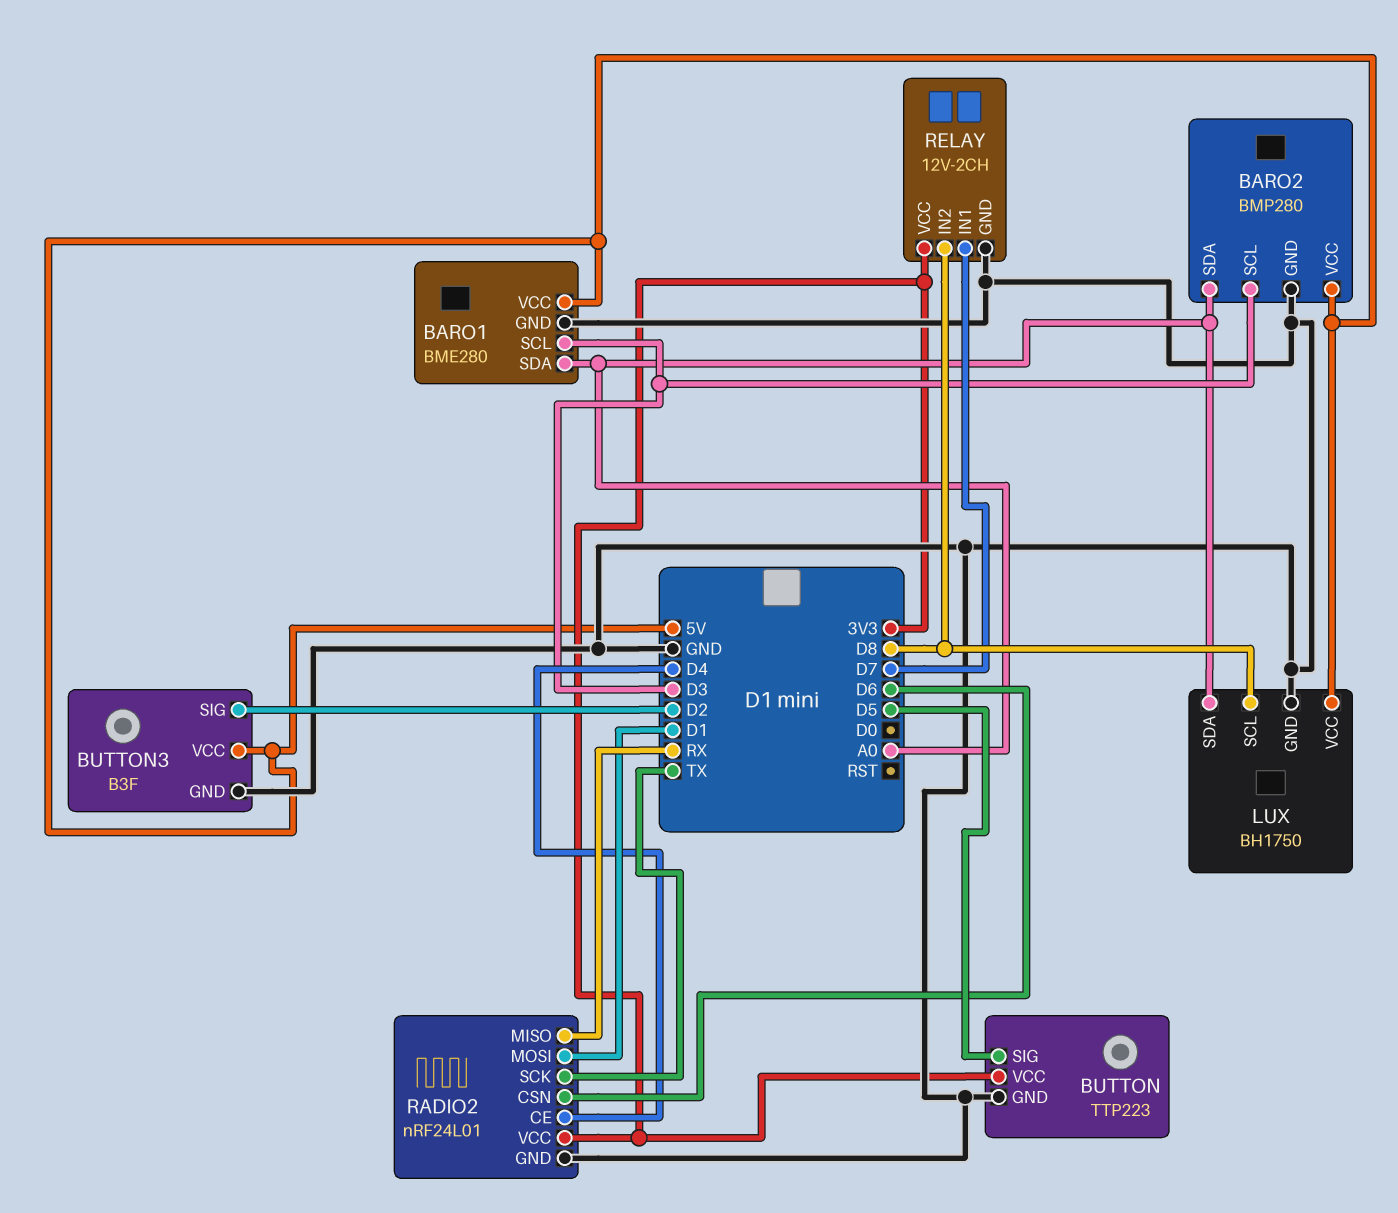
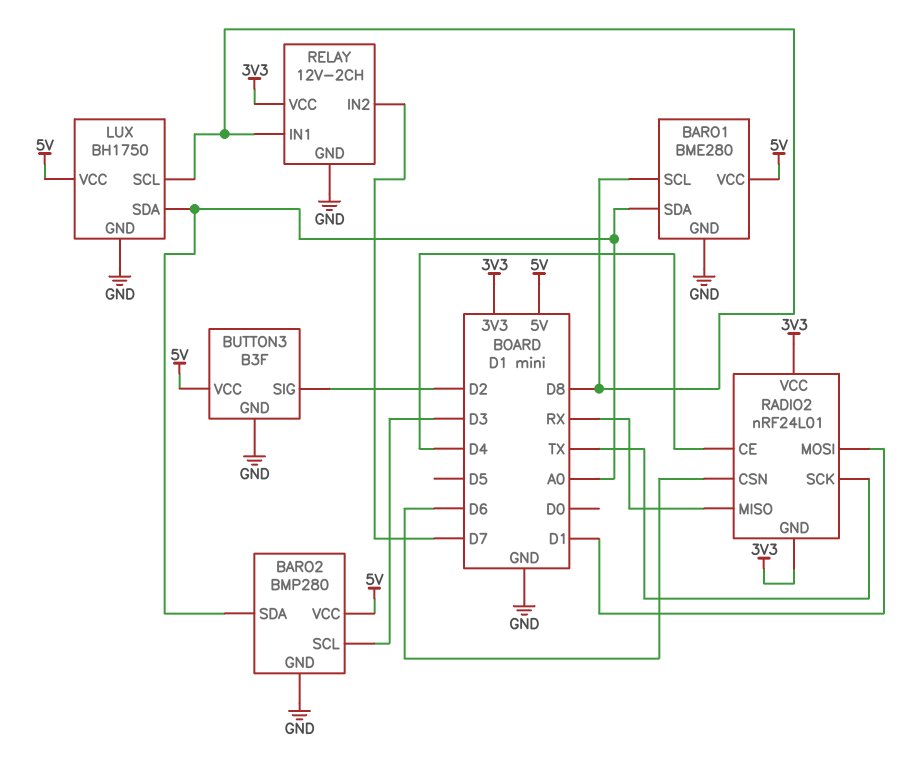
BARO1 pin SCL: D3 -> D8
BUTTON: TTP223 -> none
BUTTON pin GND: GND -> none
BUTTON pin SIG: D5 -> none
BUTTON pin VCC: 3V3 -> none
RADIO2 pin GND: GND -> 3V3
RELAY pin IN1: D7 -> D8
RELAY pin IN2: D8 -> D7

